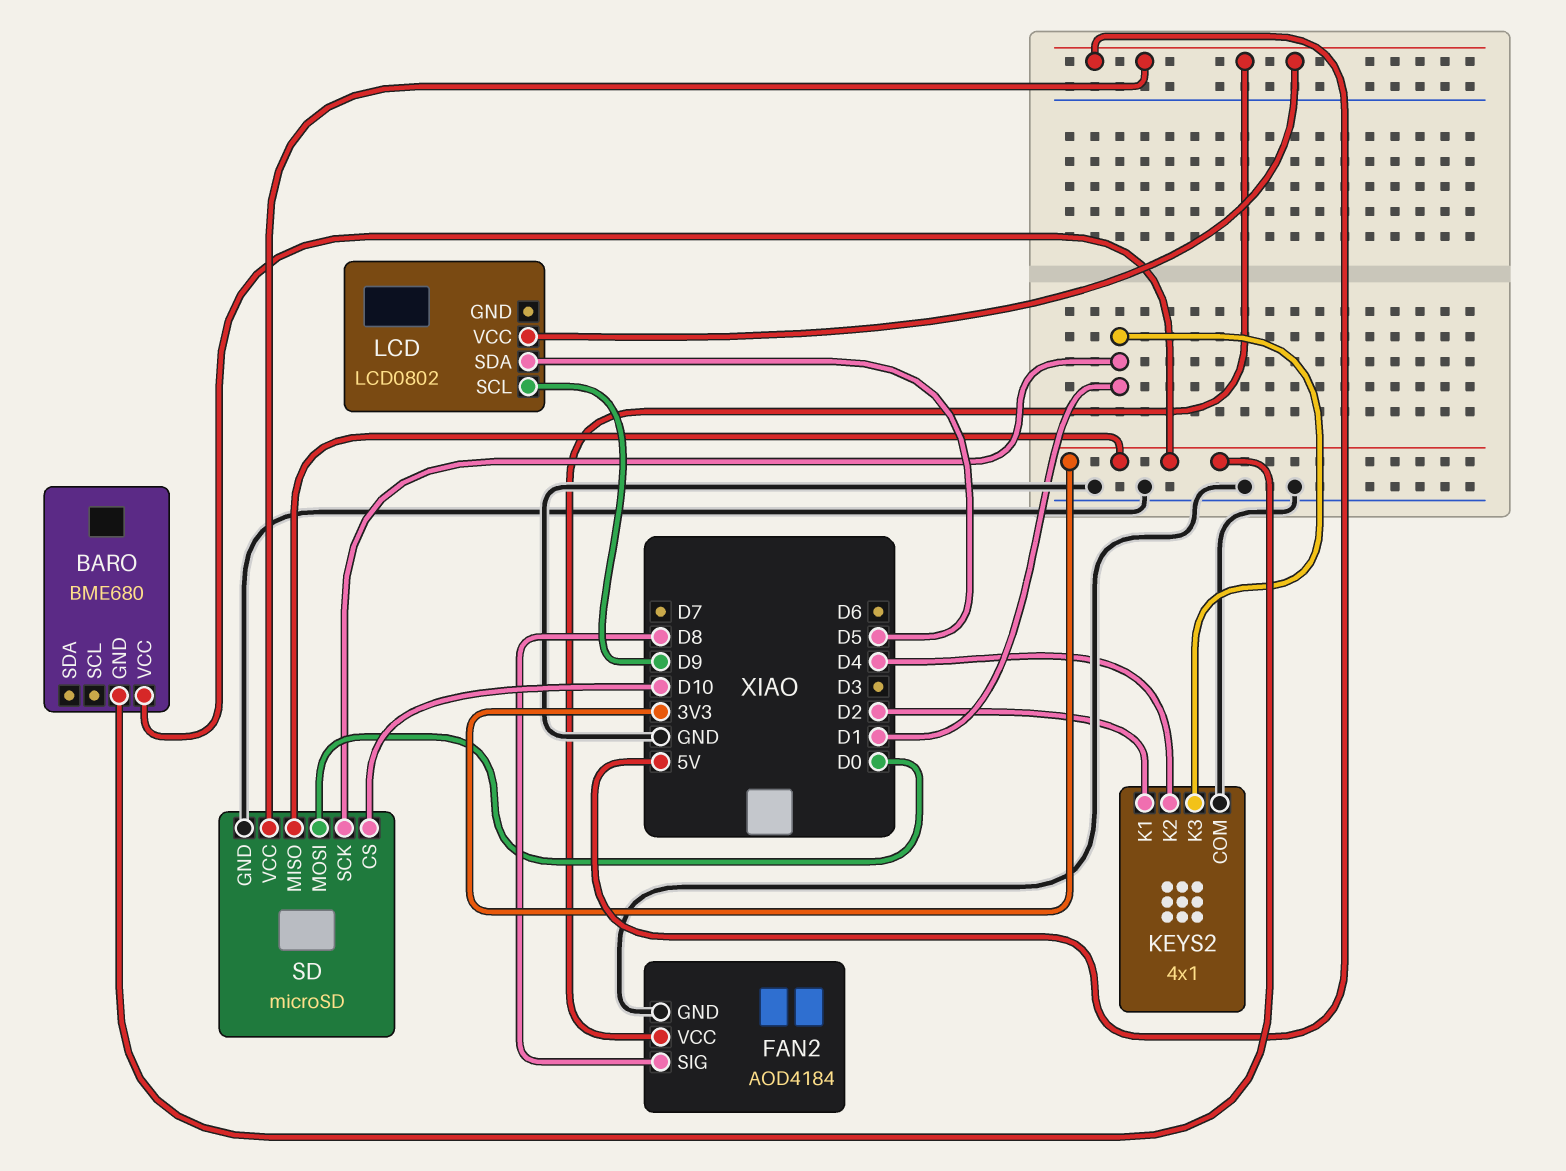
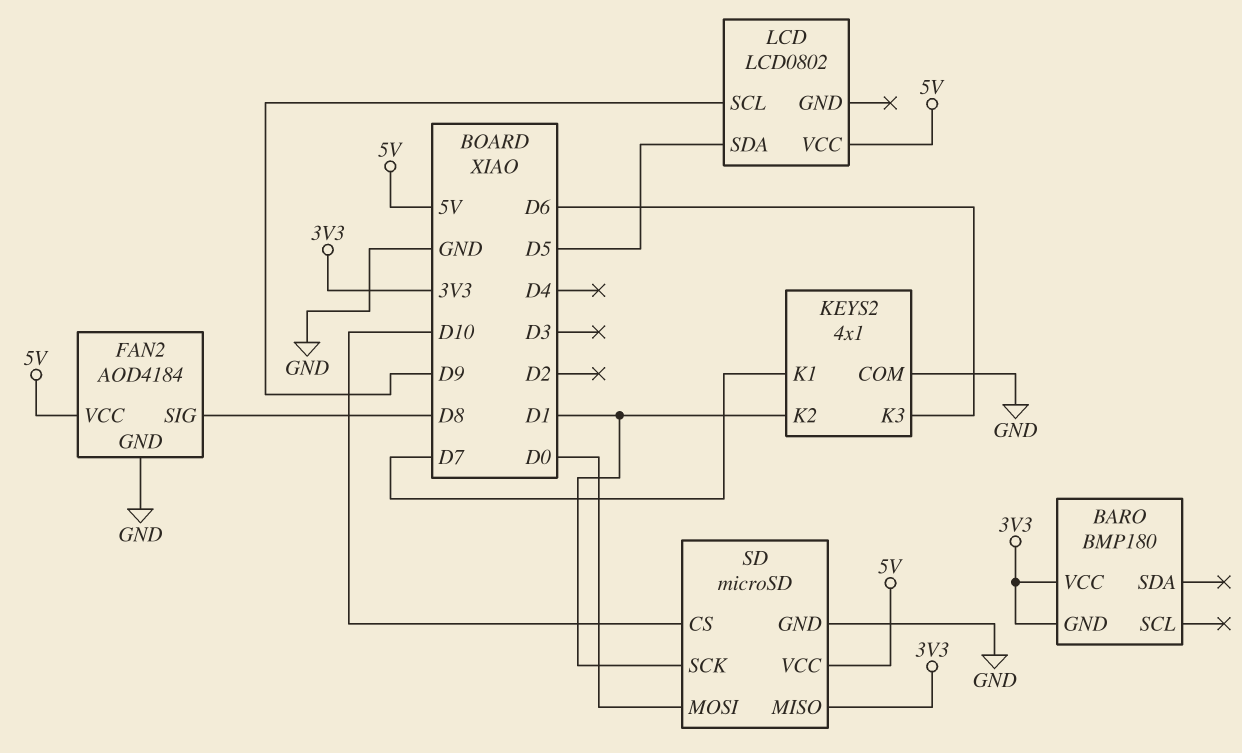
BARO: BME680 -> BMP180
KEYS2 pin K1: D2 -> D7
KEYS2 pin K2: D4 -> D1
KEYS2 pin K3: D1 -> D6

